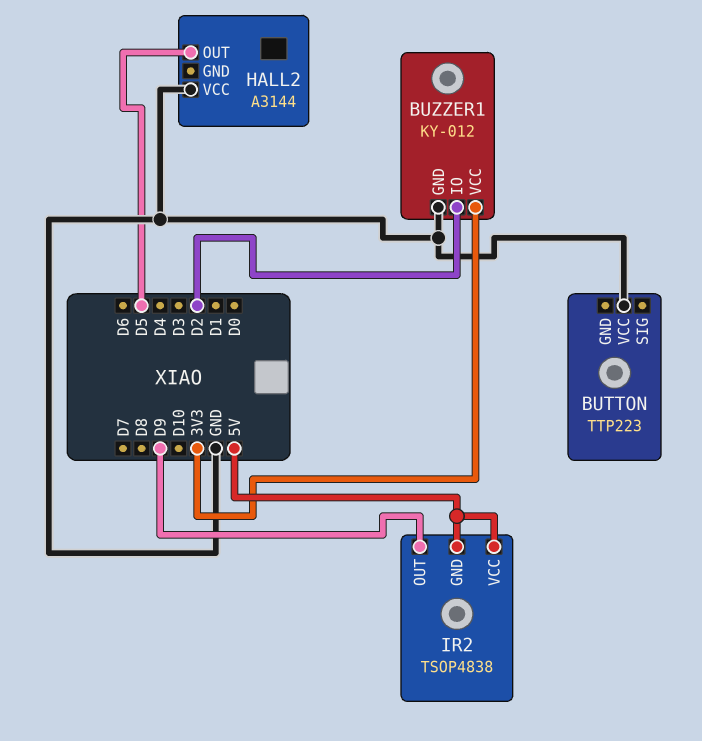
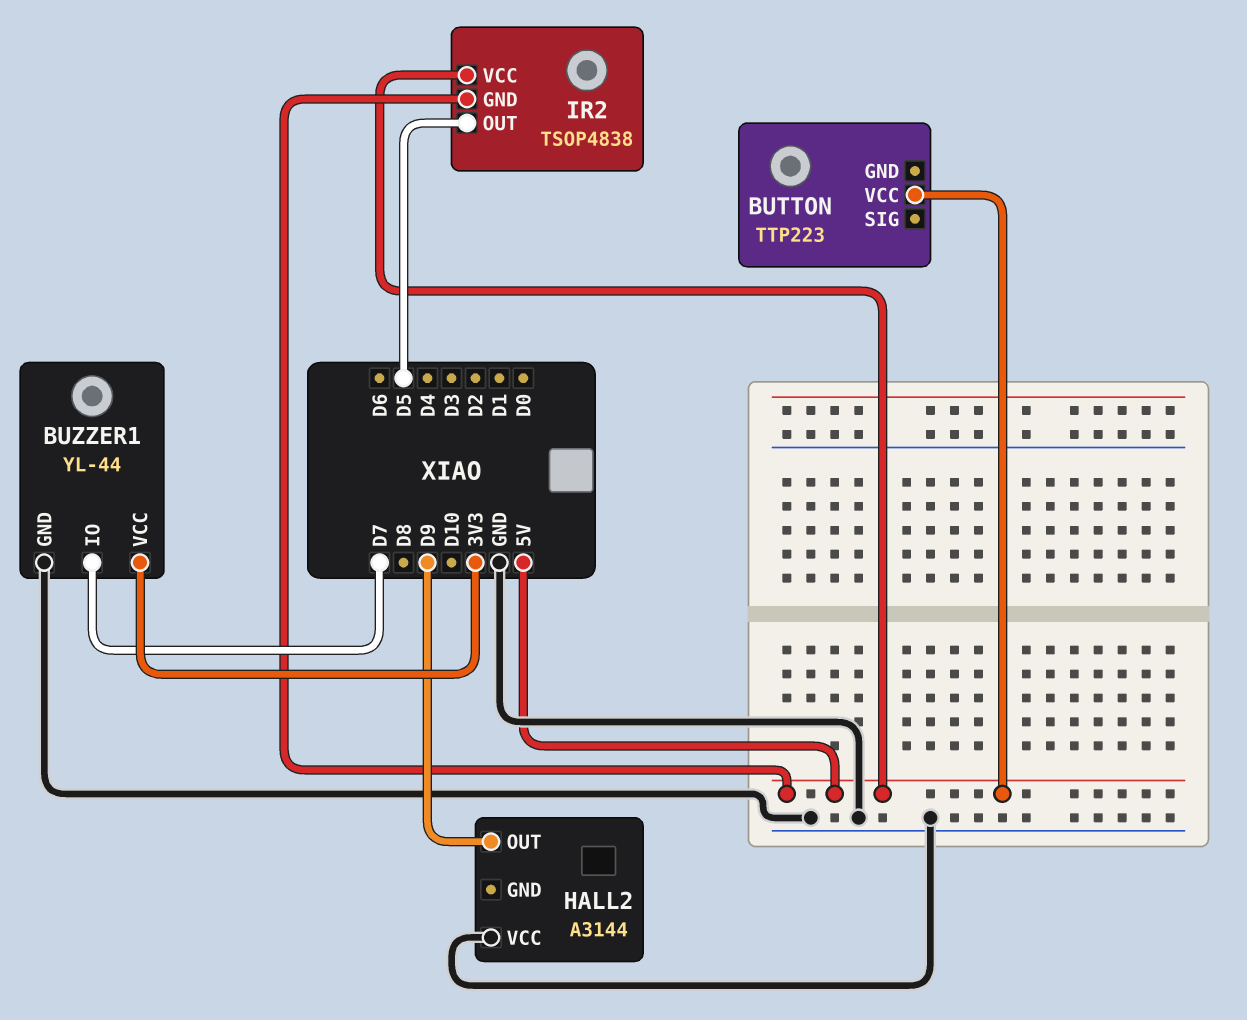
BUTTON pin VCC: GND -> 5V
BUZZER1: KY-012 -> YL-44
BUZZER1 pin IO: D2 -> D7
HALL2 pin OUT: D5 -> D9
IR2 pin OUT: D9 -> D5

